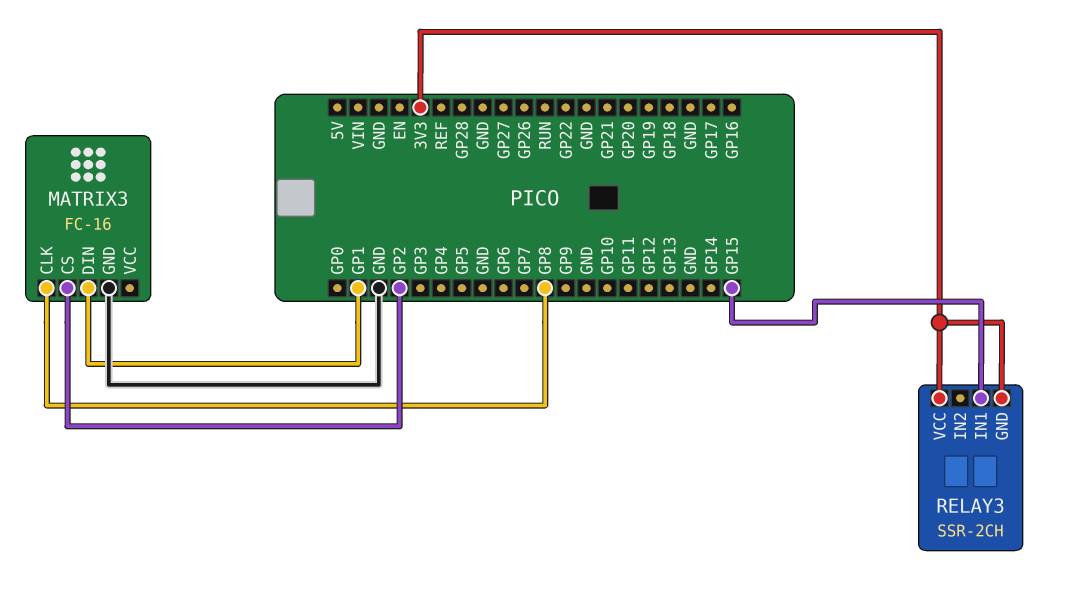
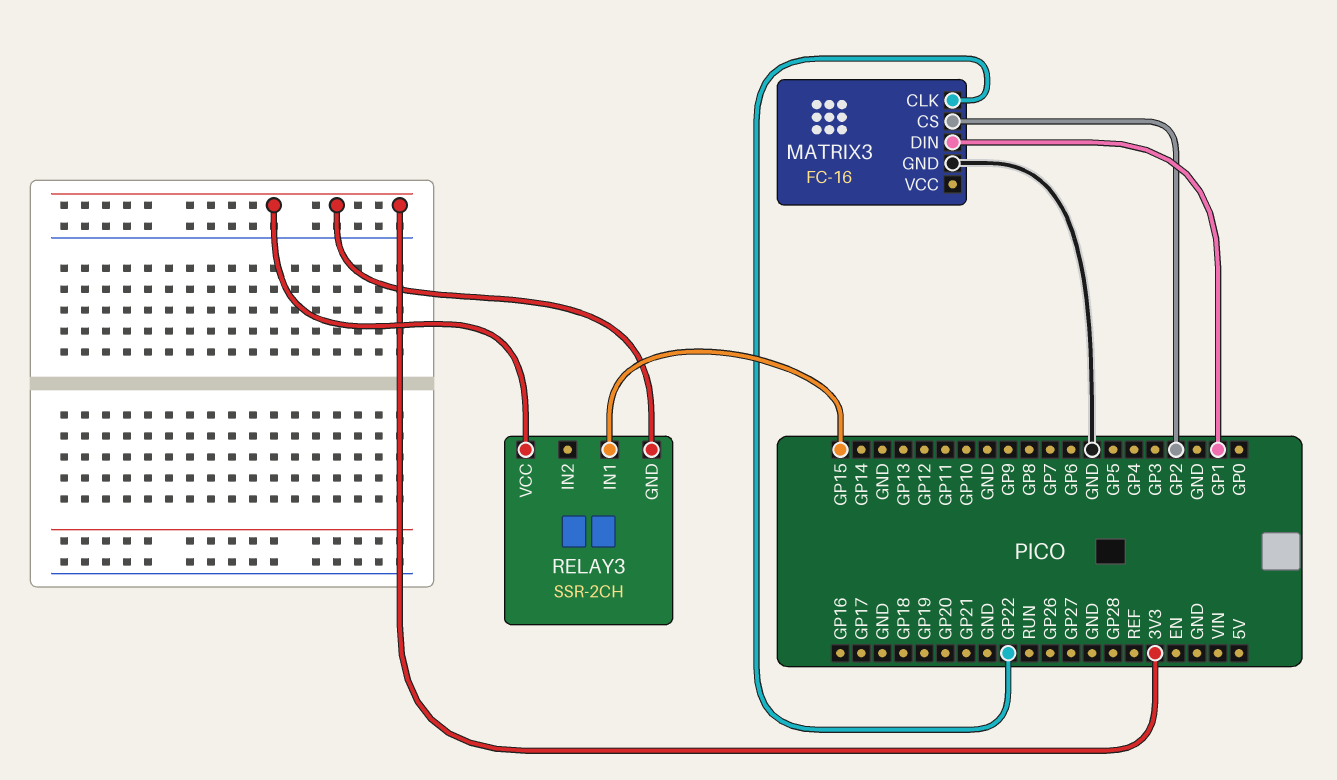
MATRIX3 pin CLK: GP8 -> GP22

